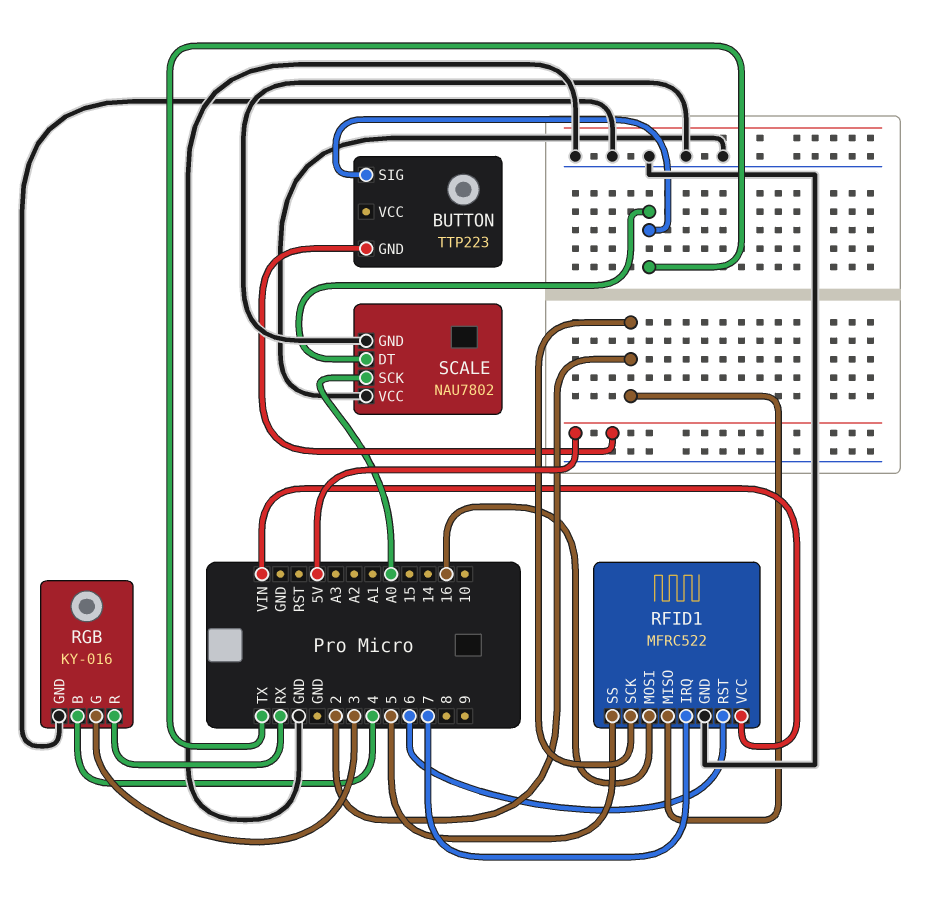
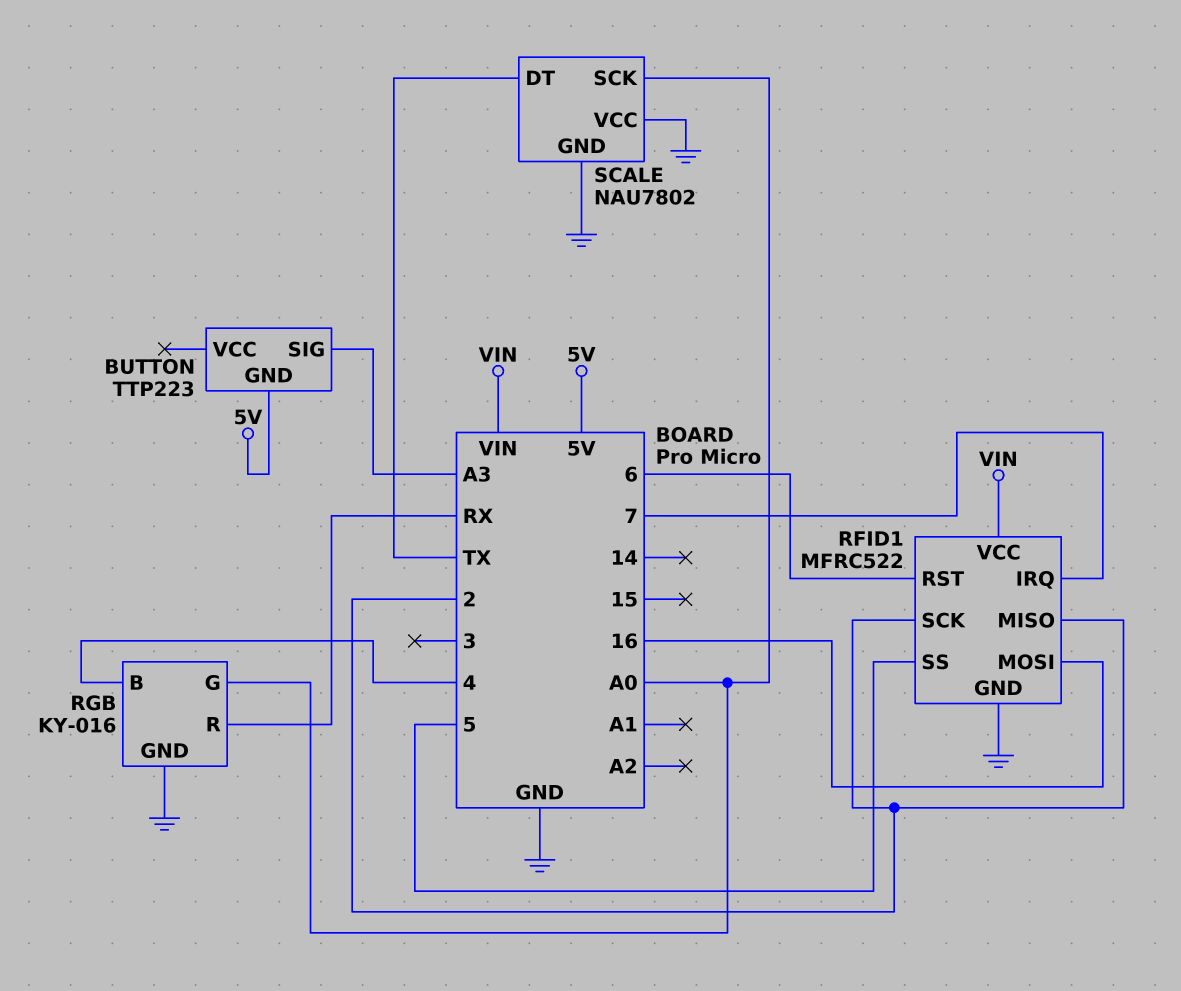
BUTTON pin SIG: TX -> A3
RGB pin G: 3 -> A0

